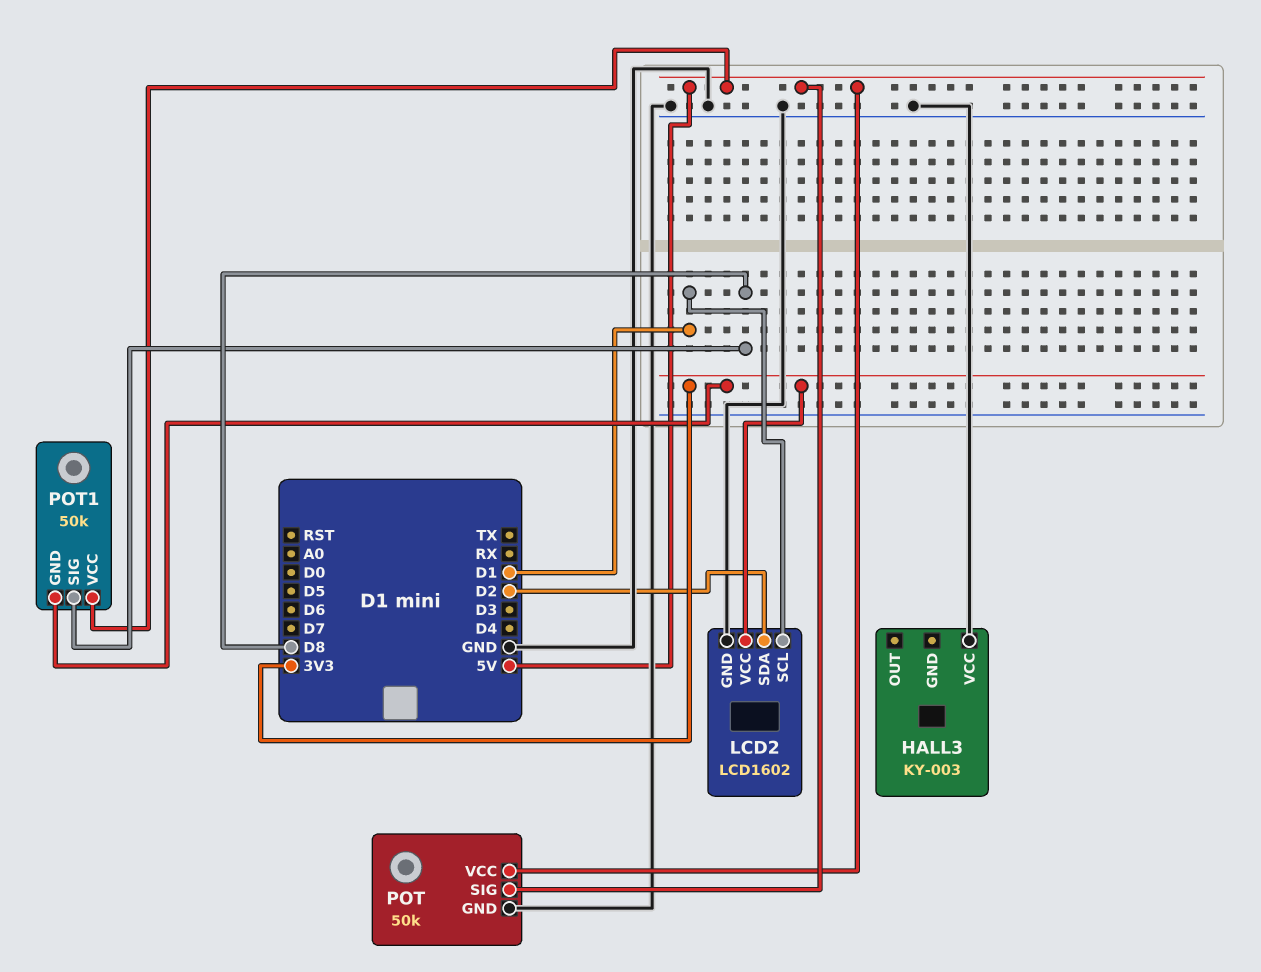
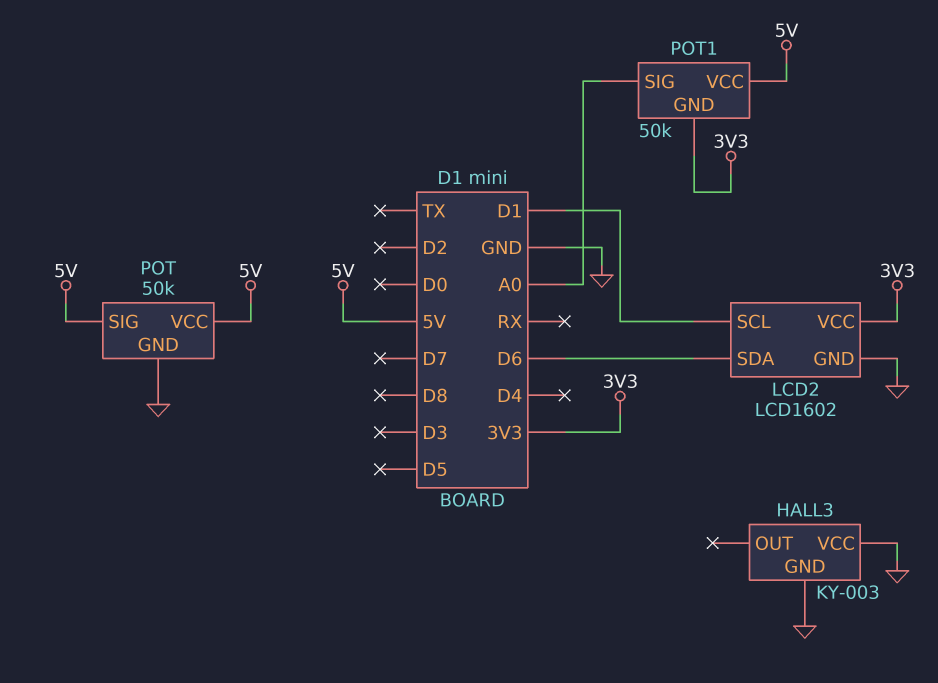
HALL3 pin GND: none -> GND
LCD2 pin SDA: D2 -> D6
POT1 pin SIG: D8 -> A0

